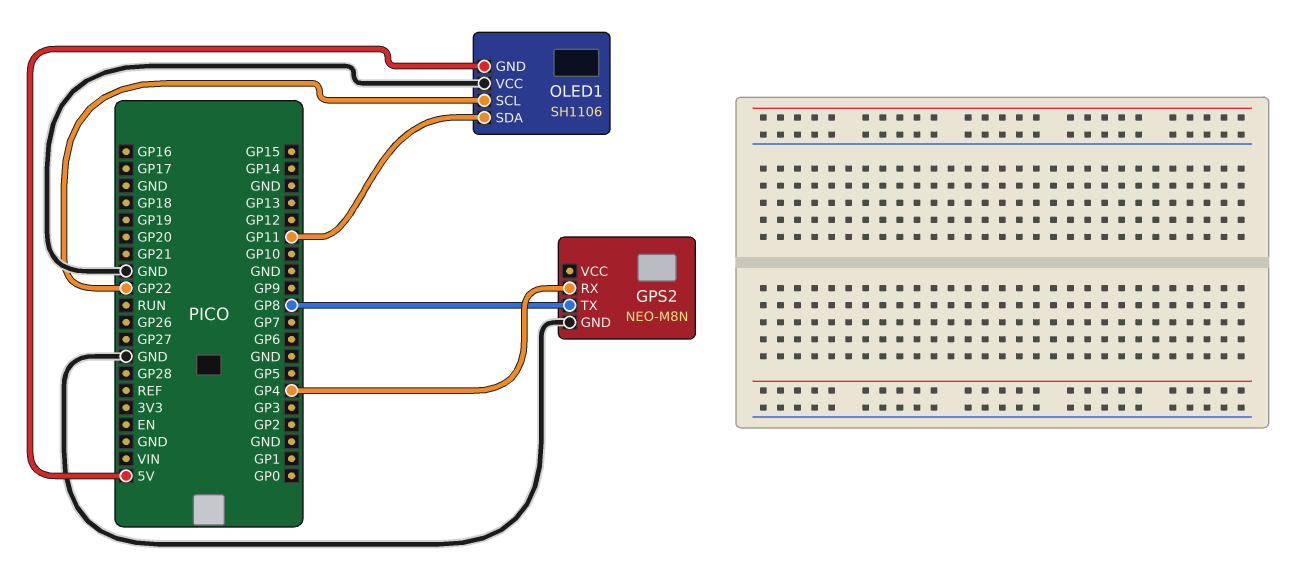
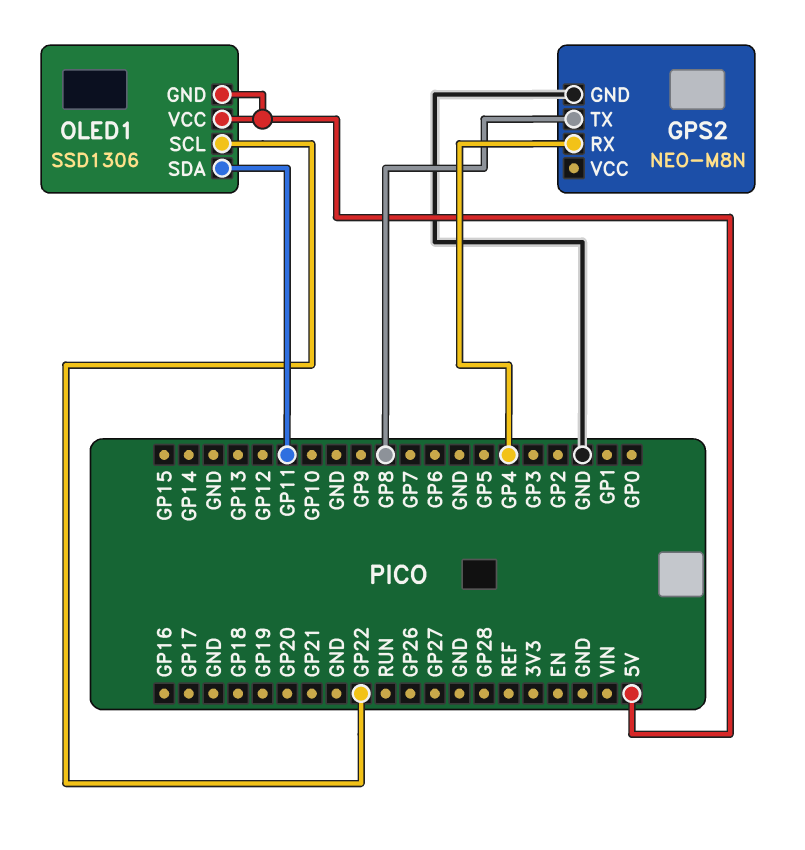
OLED1: SH1106 -> SSD1306
OLED1 pin VCC: GND -> 5V

